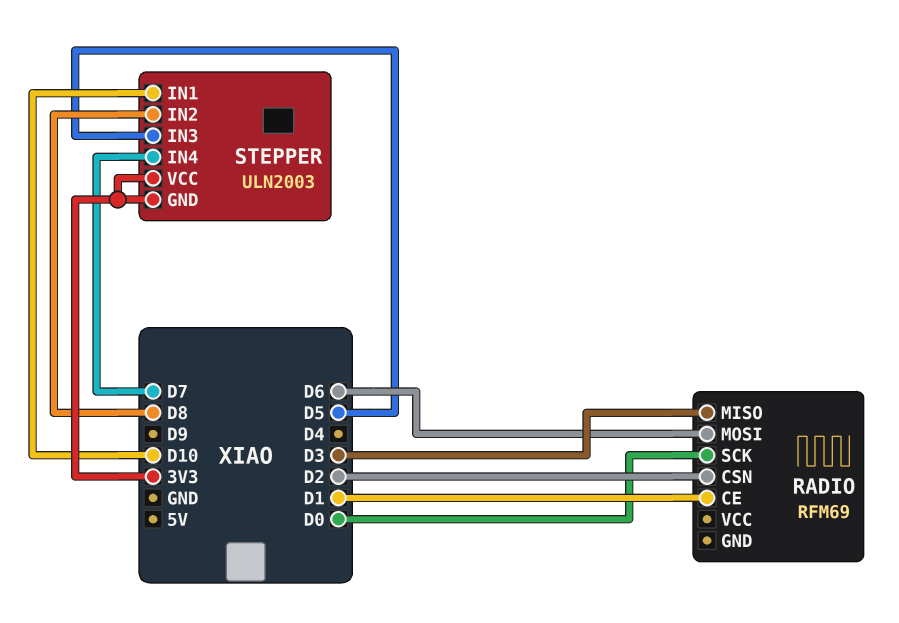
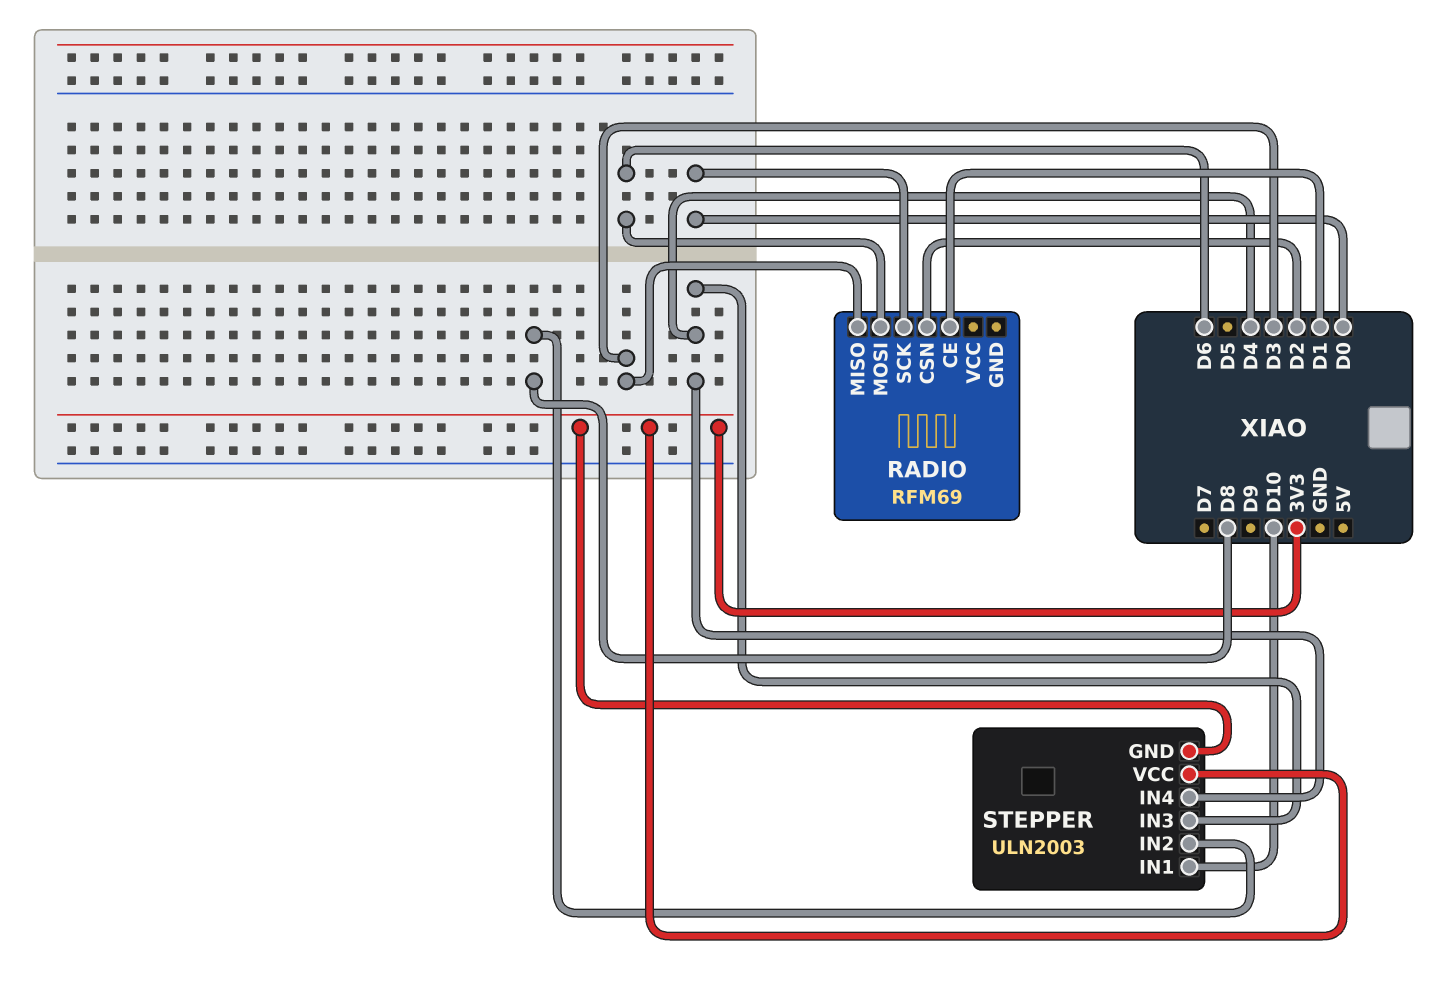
STEPPER pin IN3: D5 -> D4
STEPPER pin IN4: D7 -> D4

